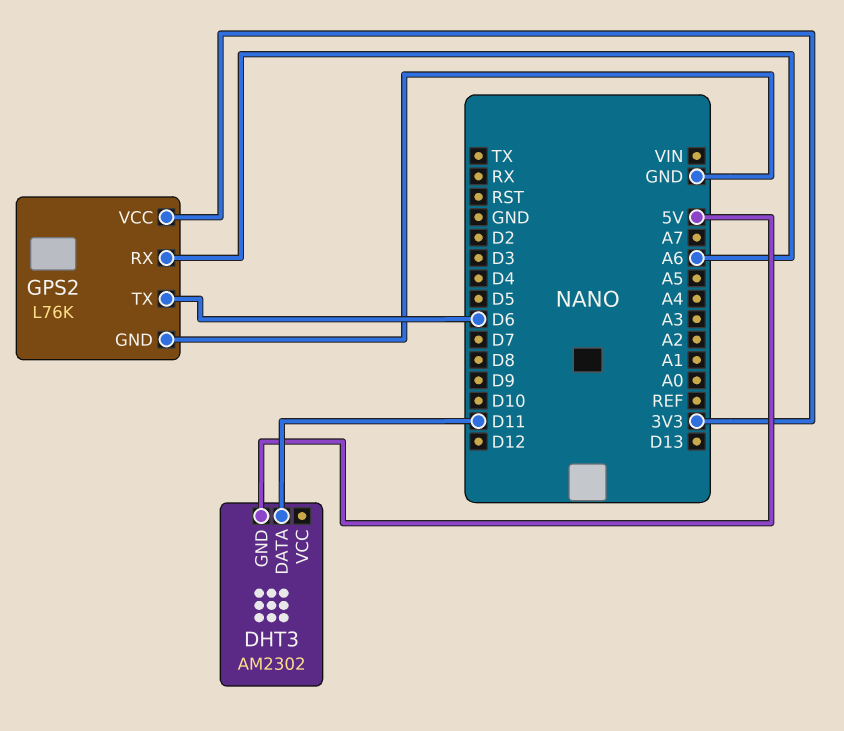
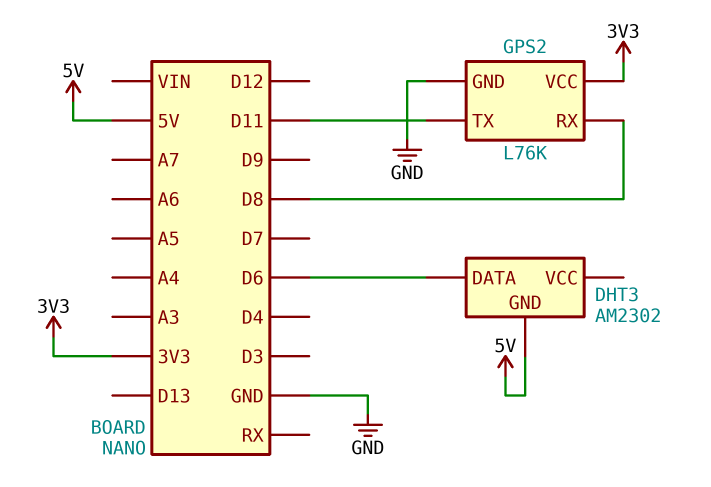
DHT3 pin DATA: D11 -> D6
GPS2 pin RX: A6 -> D8
GPS2 pin TX: D6 -> D11

